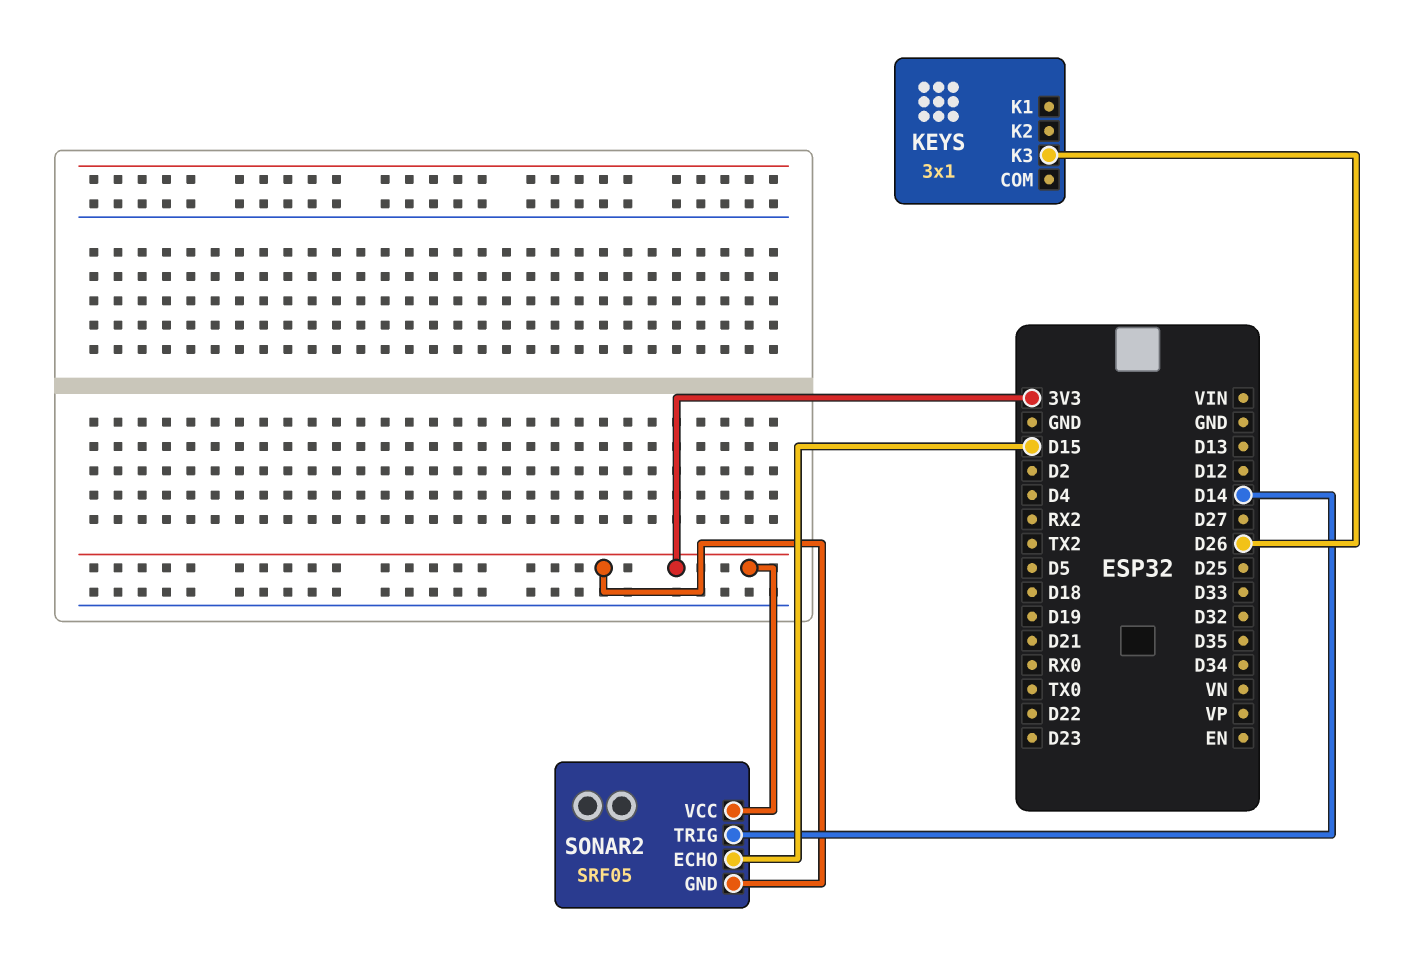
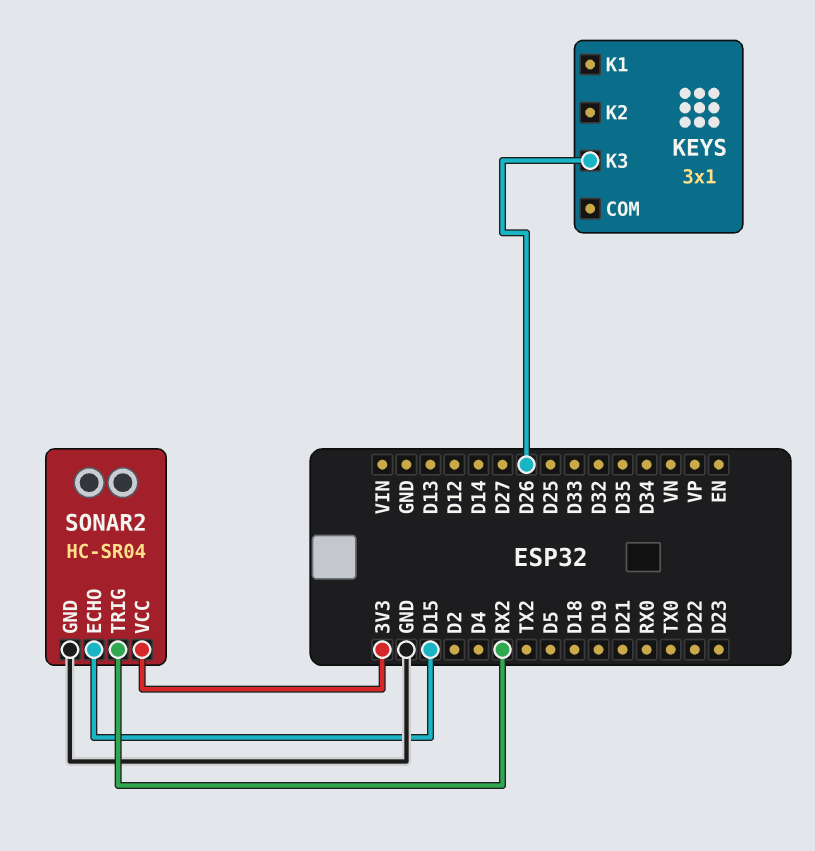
SONAR2: SRF05 -> HC-SR04
SONAR2 pin GND: 3V3 -> GND
SONAR2 pin TRIG: D14 -> RX2

